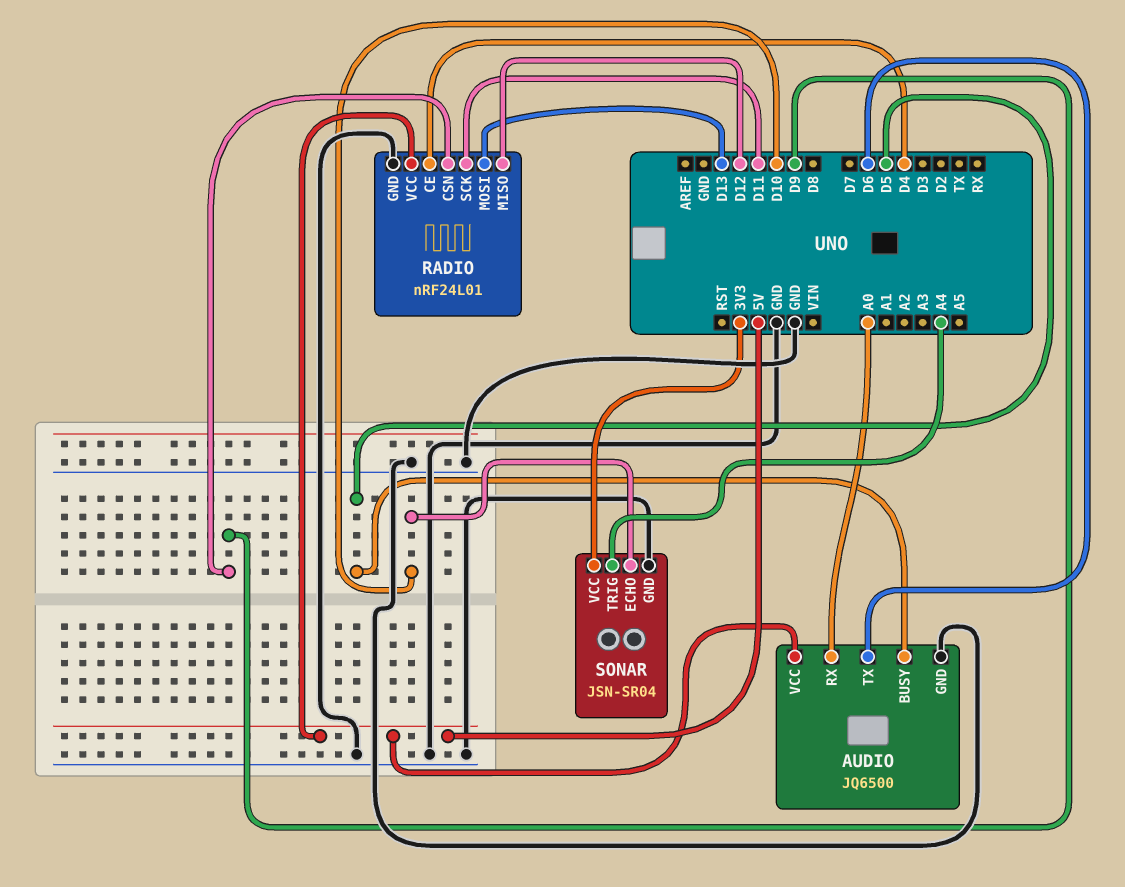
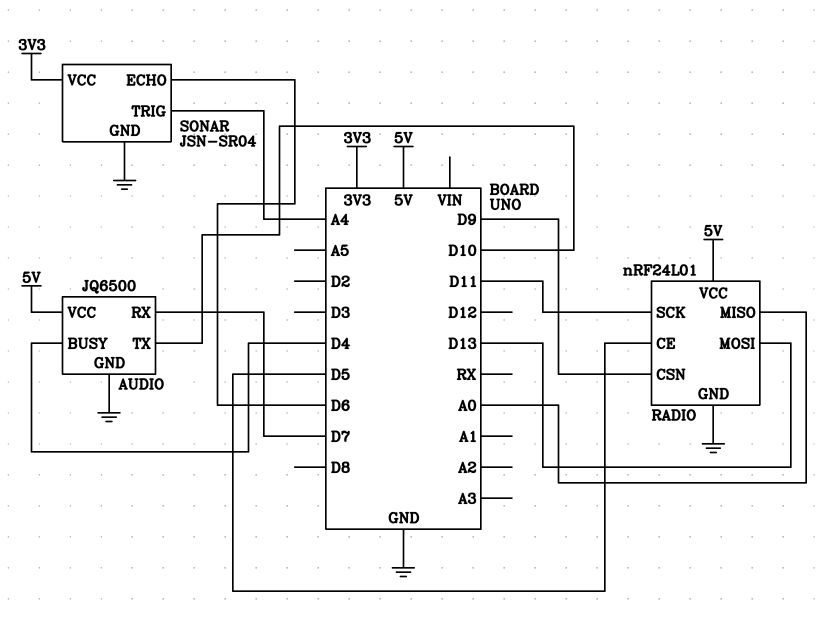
AUDIO pin BUSY: D5 -> D4
AUDIO pin RX: A0 -> D7
AUDIO pin TX: D6 -> D10
RADIO pin CE: D4 -> D5
RADIO pin MISO: D12 -> A0
SONAR pin ECHO: D10 -> D6

